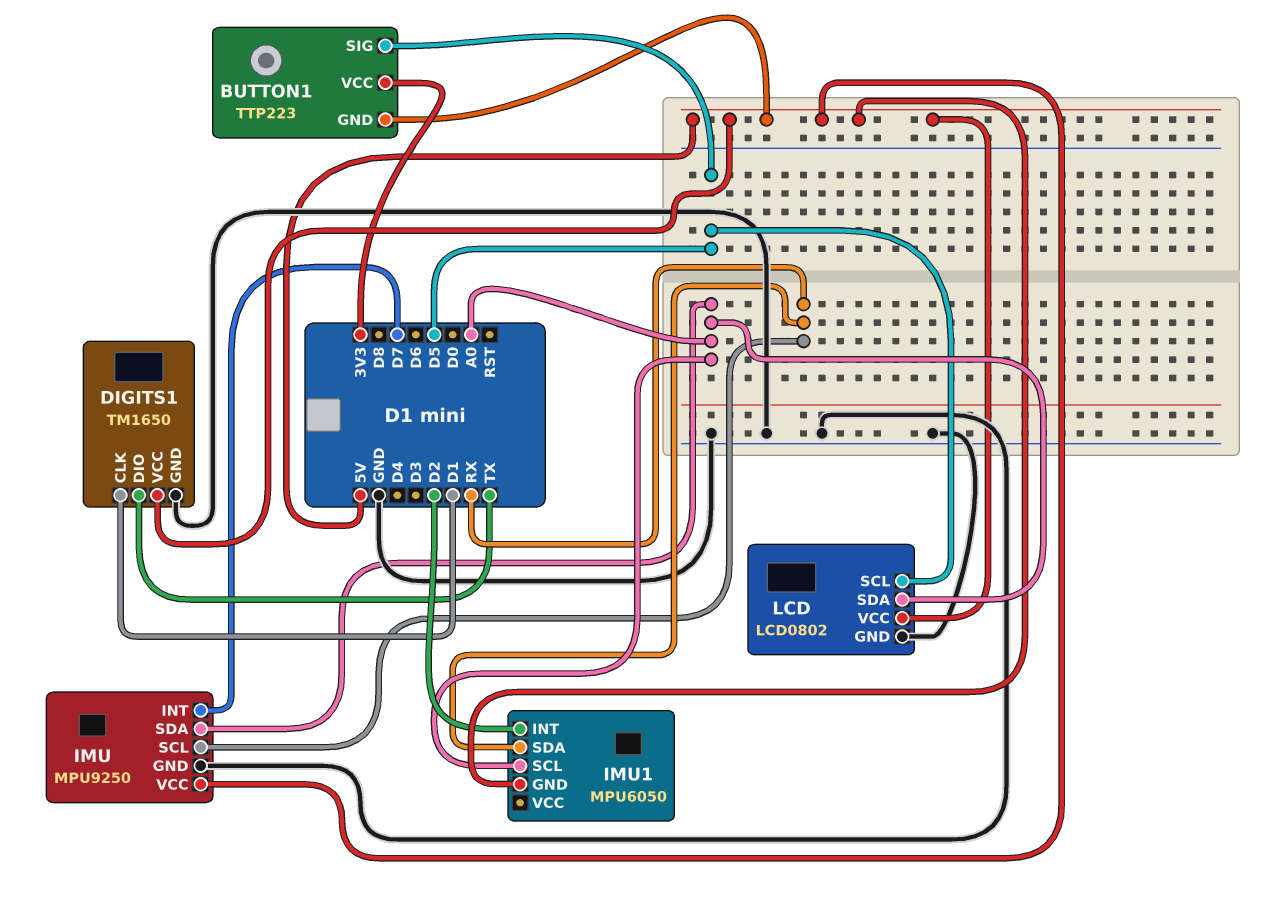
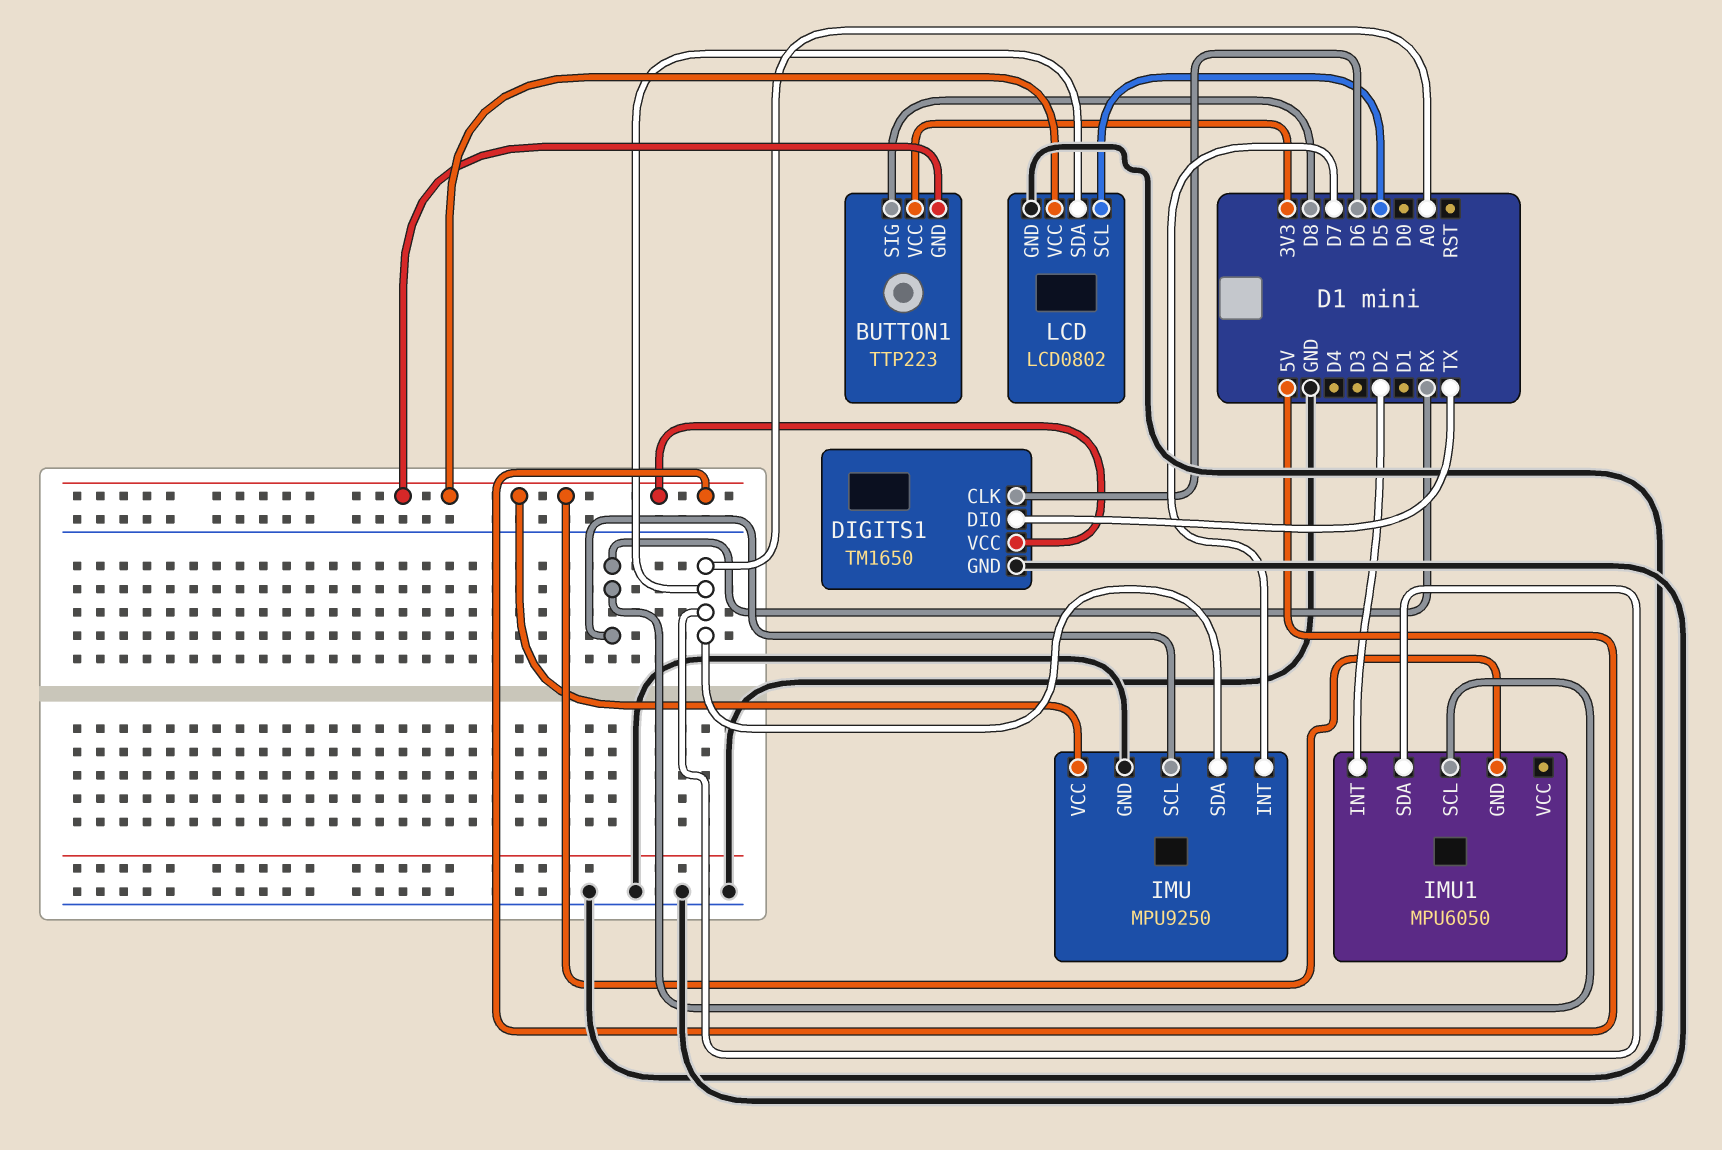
BUTTON1 pin SIG: D5 -> D8
DIGITS1 pin CLK: D1 -> D6
IMU1 pin SCL: A0 -> RX
IMU1 pin SDA: RX -> A0

